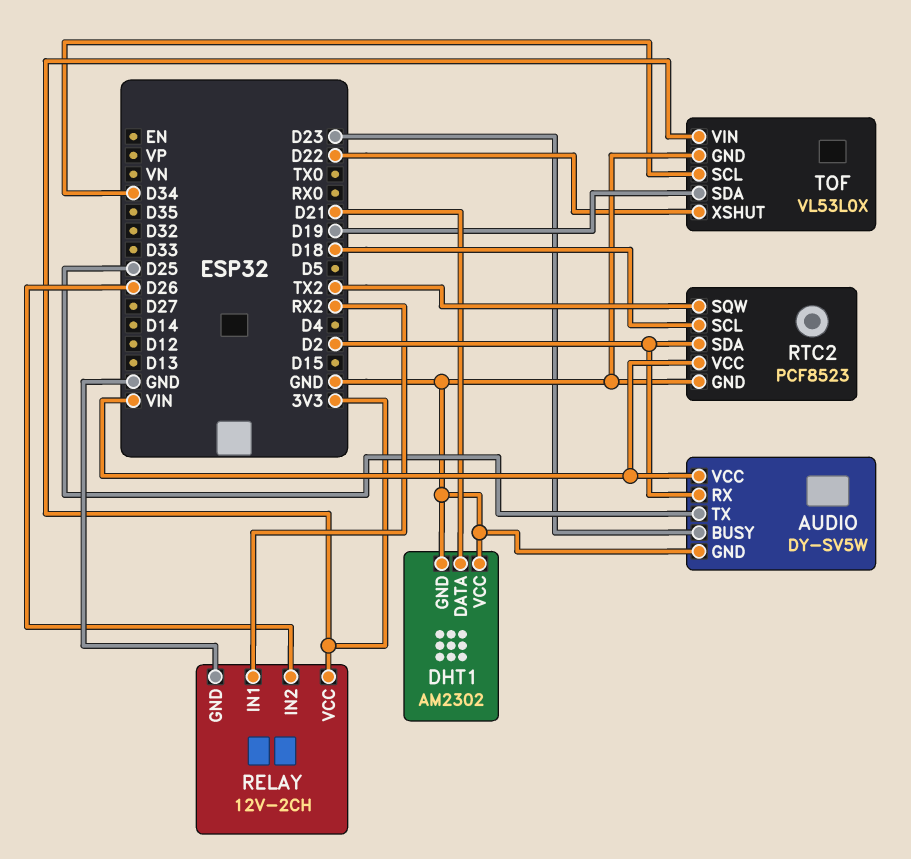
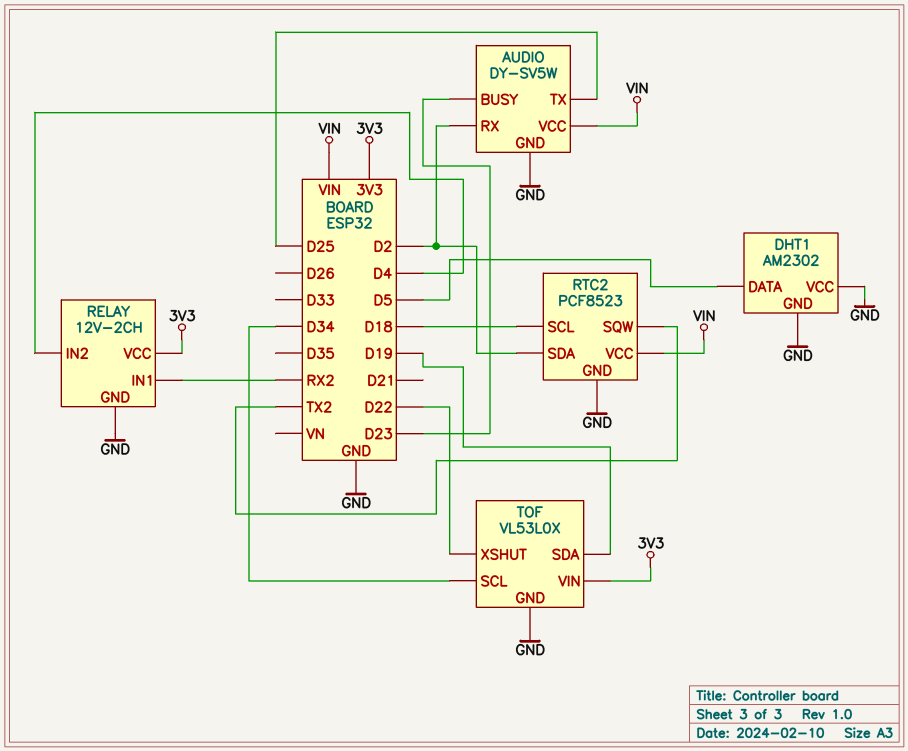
DHT1 pin DATA: D21 -> D5
RELAY pin IN2: D26 -> D4

